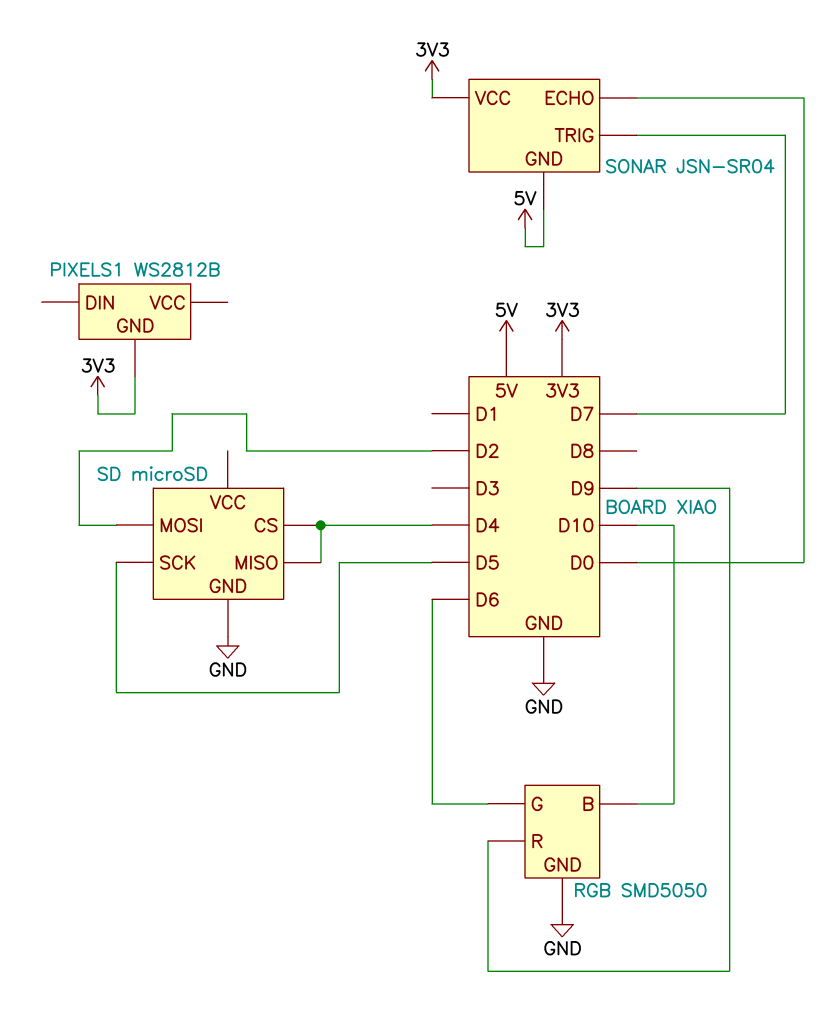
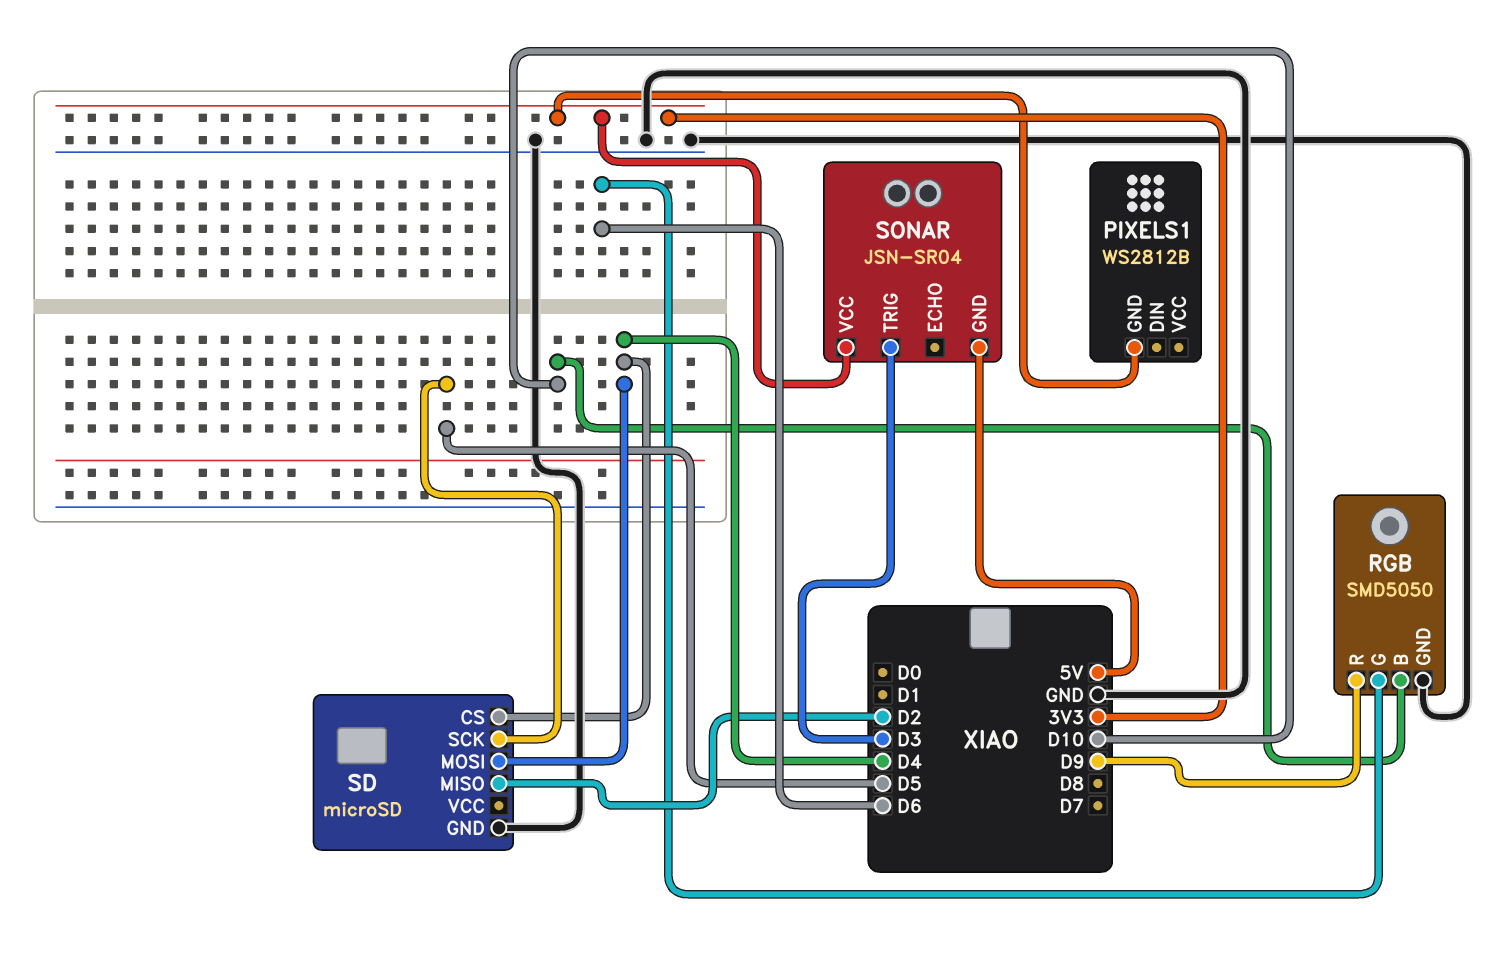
SD pin MISO: D4 -> D2
SD pin MOSI: D2 -> D4
SONAR pin ECHO: D0 -> none
SONAR pin TRIG: D7 -> D3

